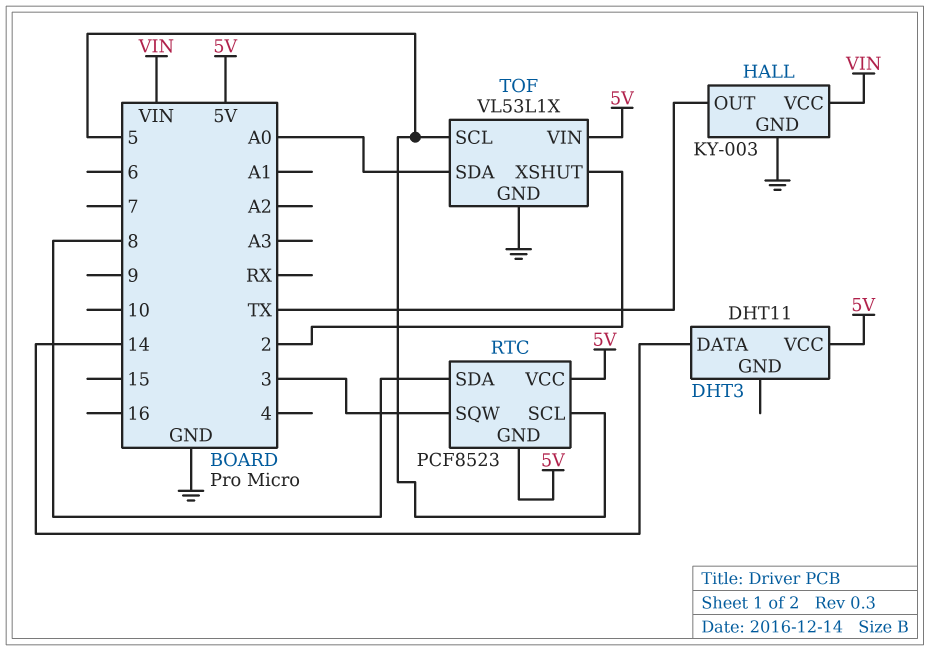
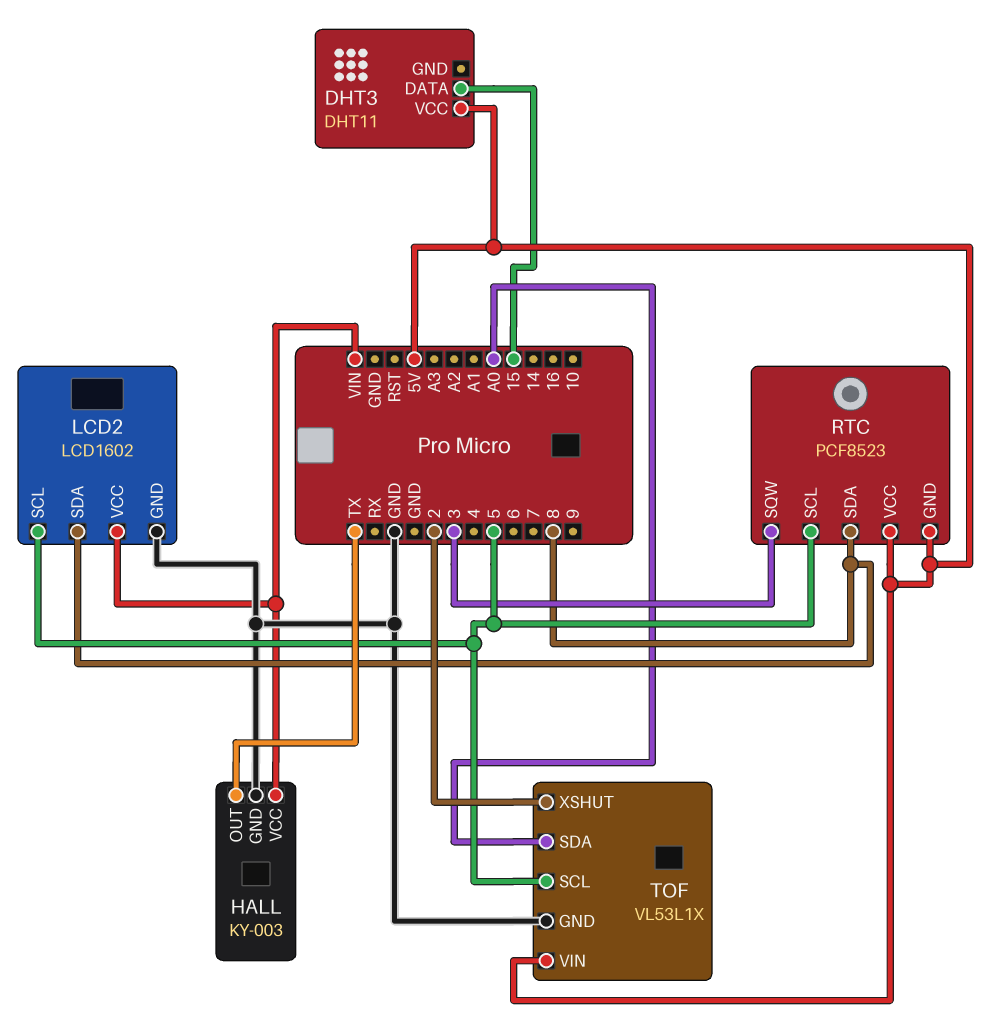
DHT3 pin DATA: 14 -> 15
LCD2: none -> LCD1602
LCD2 pin GND: none -> GND
LCD2 pin SCL: none -> 5
LCD2 pin SDA: none -> 8
LCD2 pin VCC: none -> VIN

